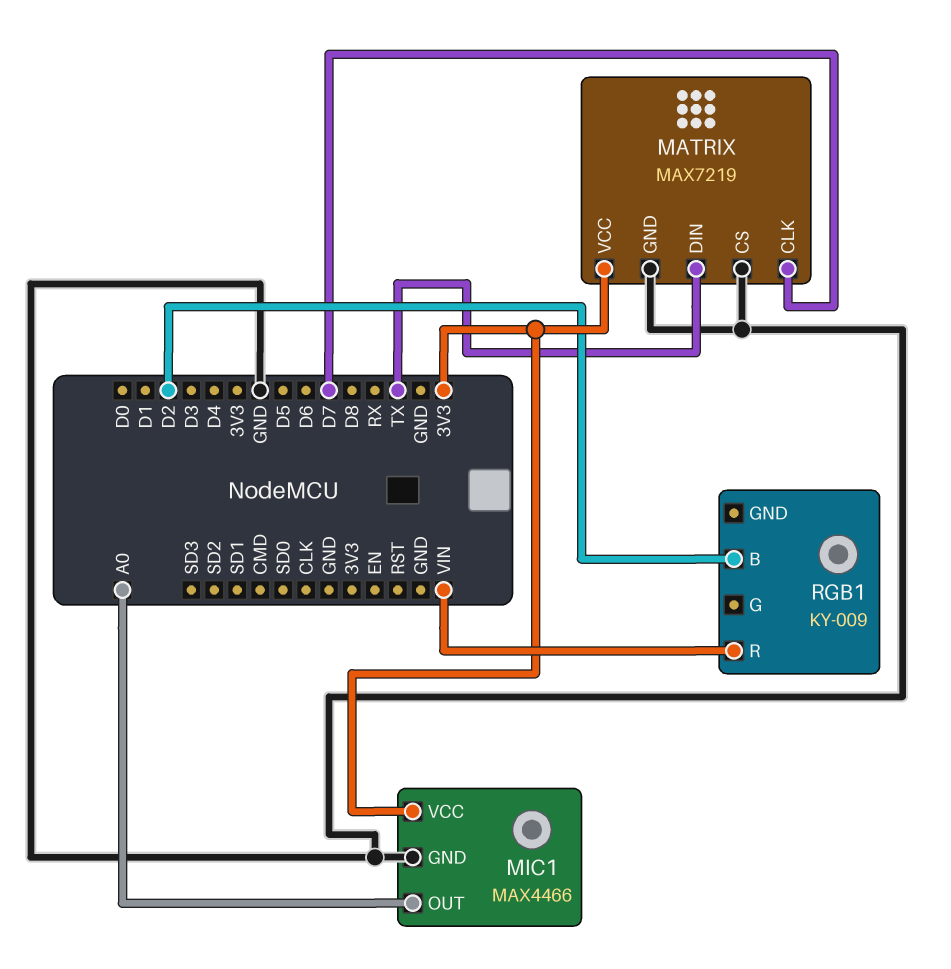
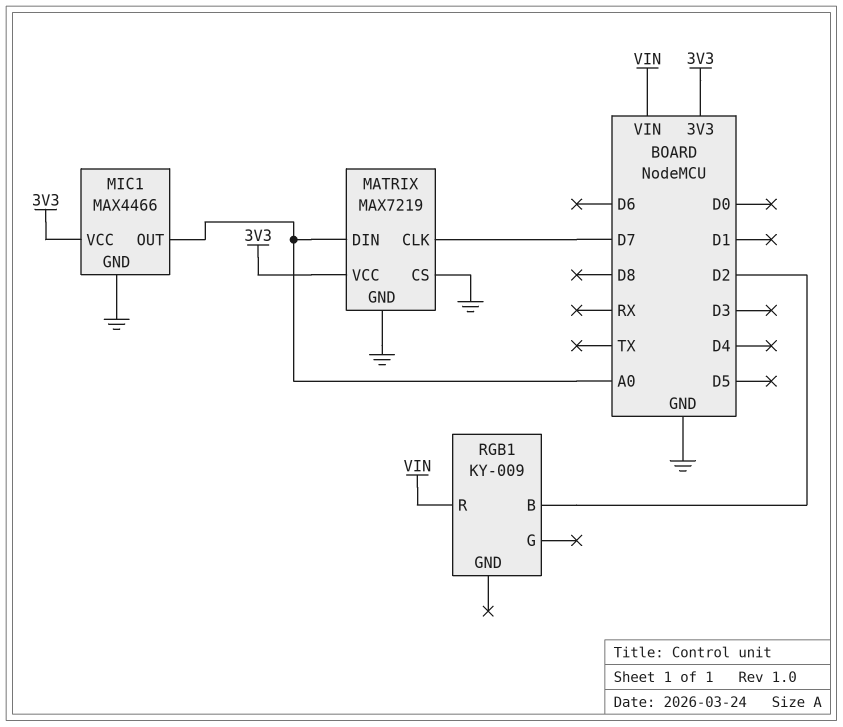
MATRIX pin DIN: TX -> A0

